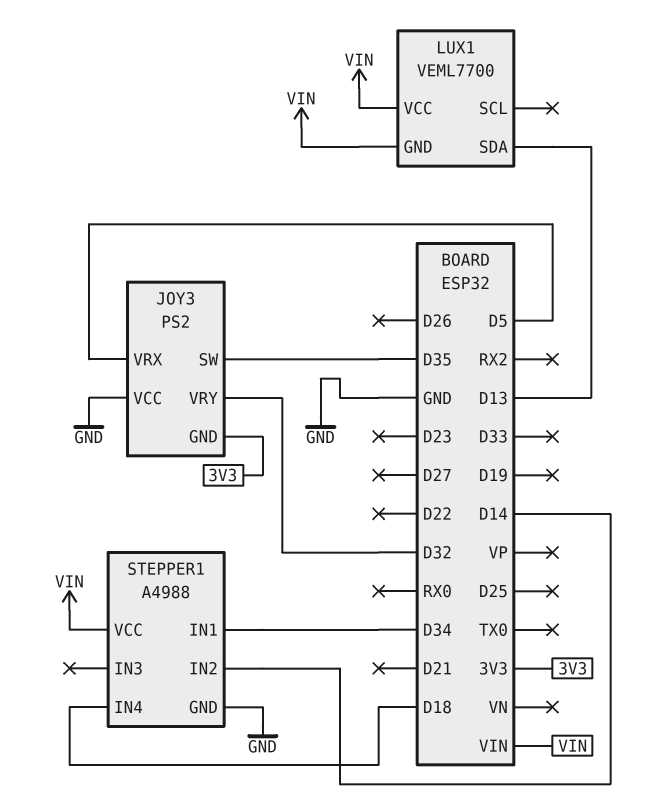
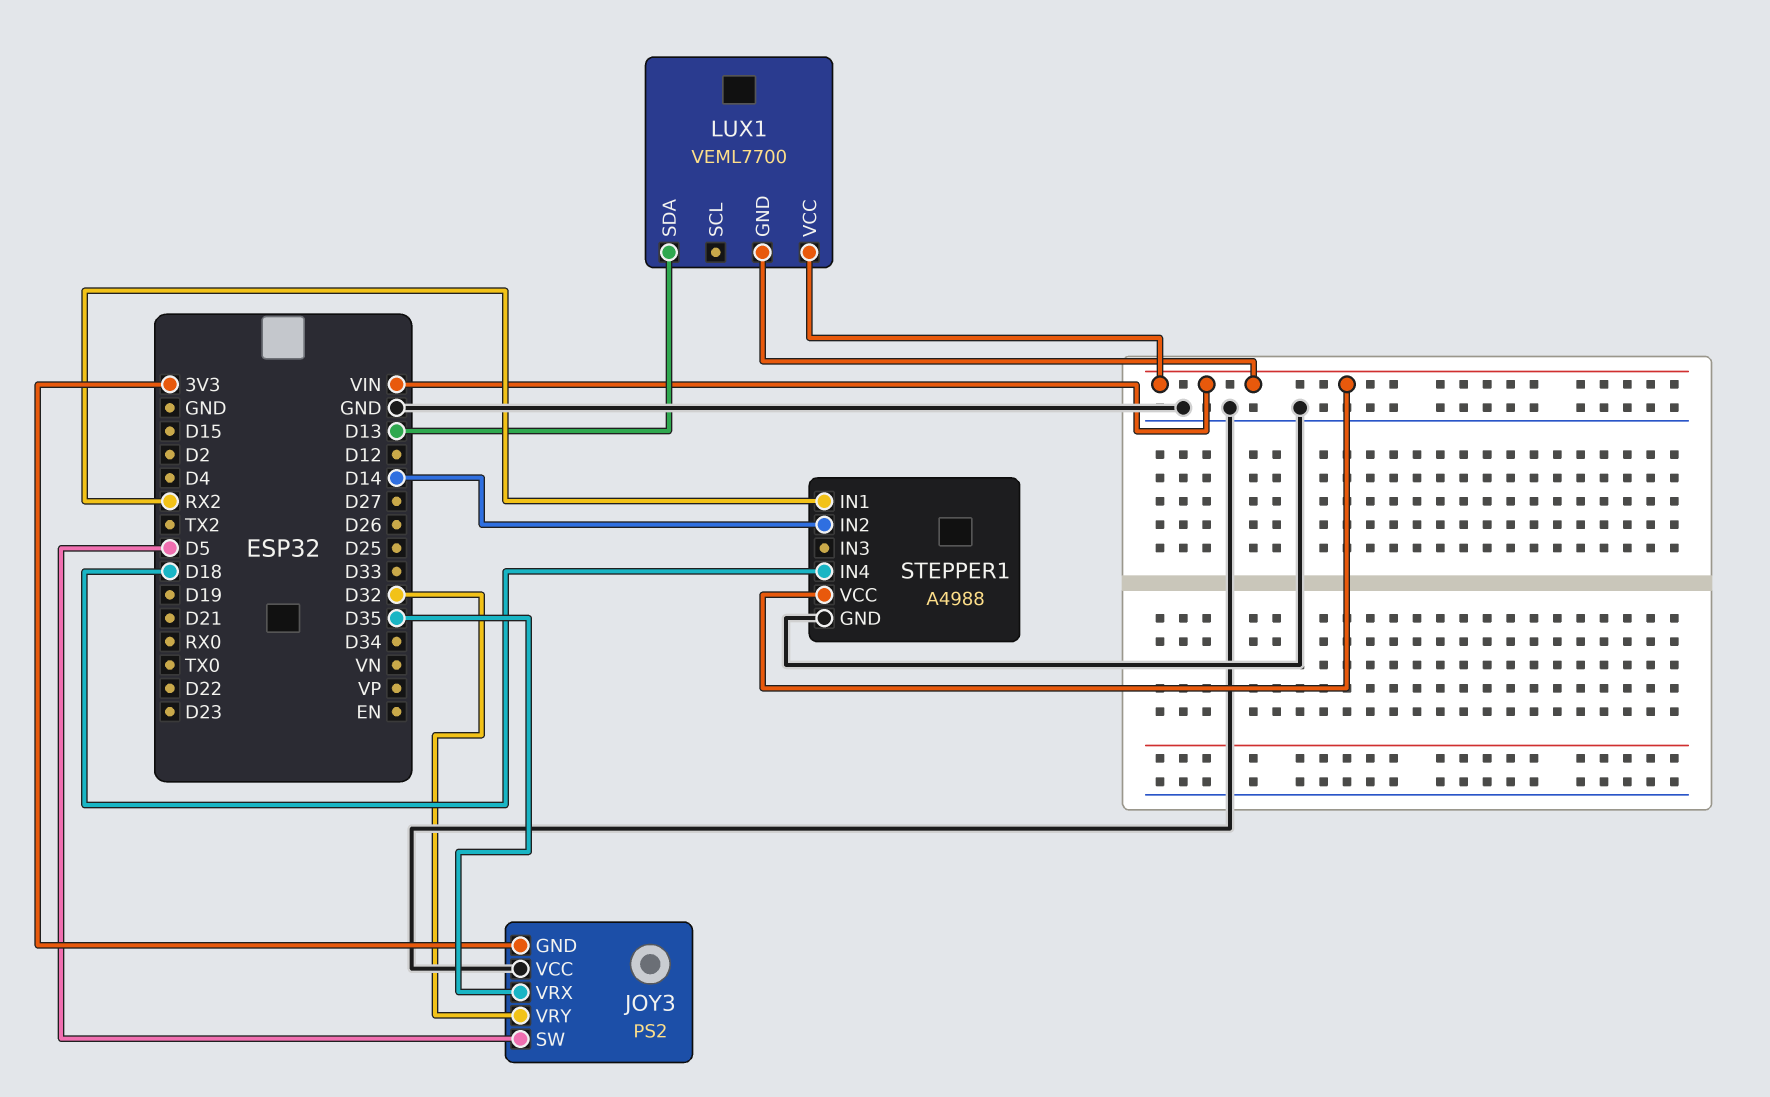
JOY3 pin SW: D35 -> D5
JOY3 pin VRX: D5 -> D35
STEPPER1 pin IN1: D34 -> RX2

